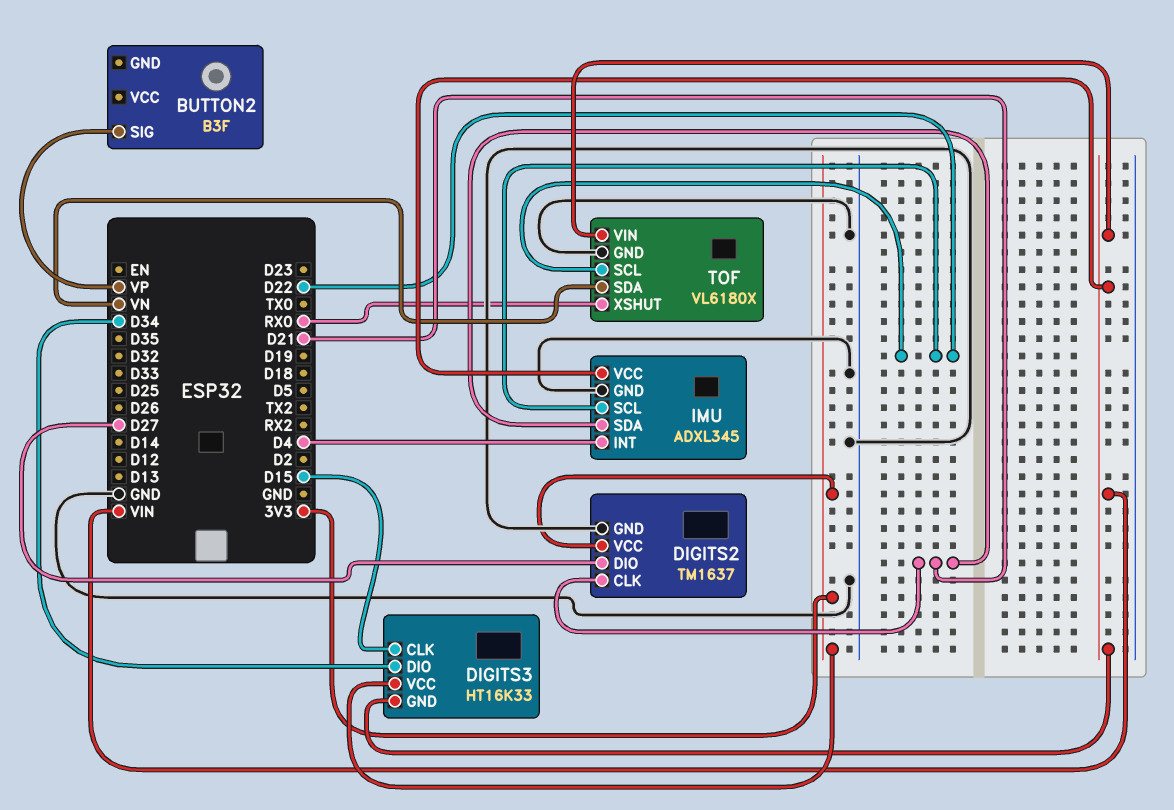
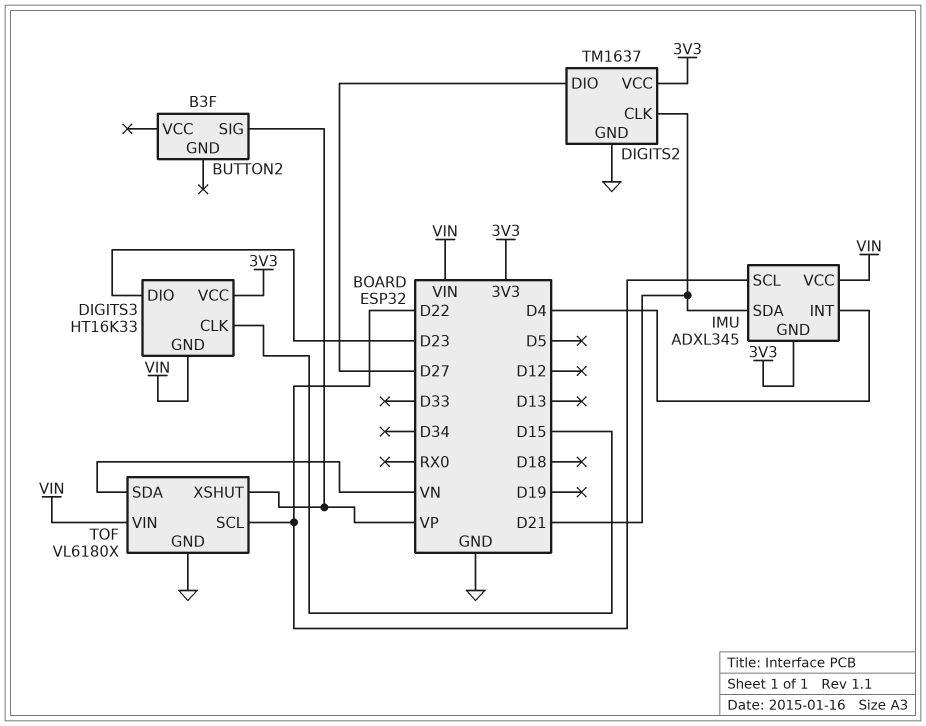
DIGITS3 pin DIO: D34 -> D23
IMU pin GND: GND -> 3V3
TOF pin XSHUT: RX0 -> VP

